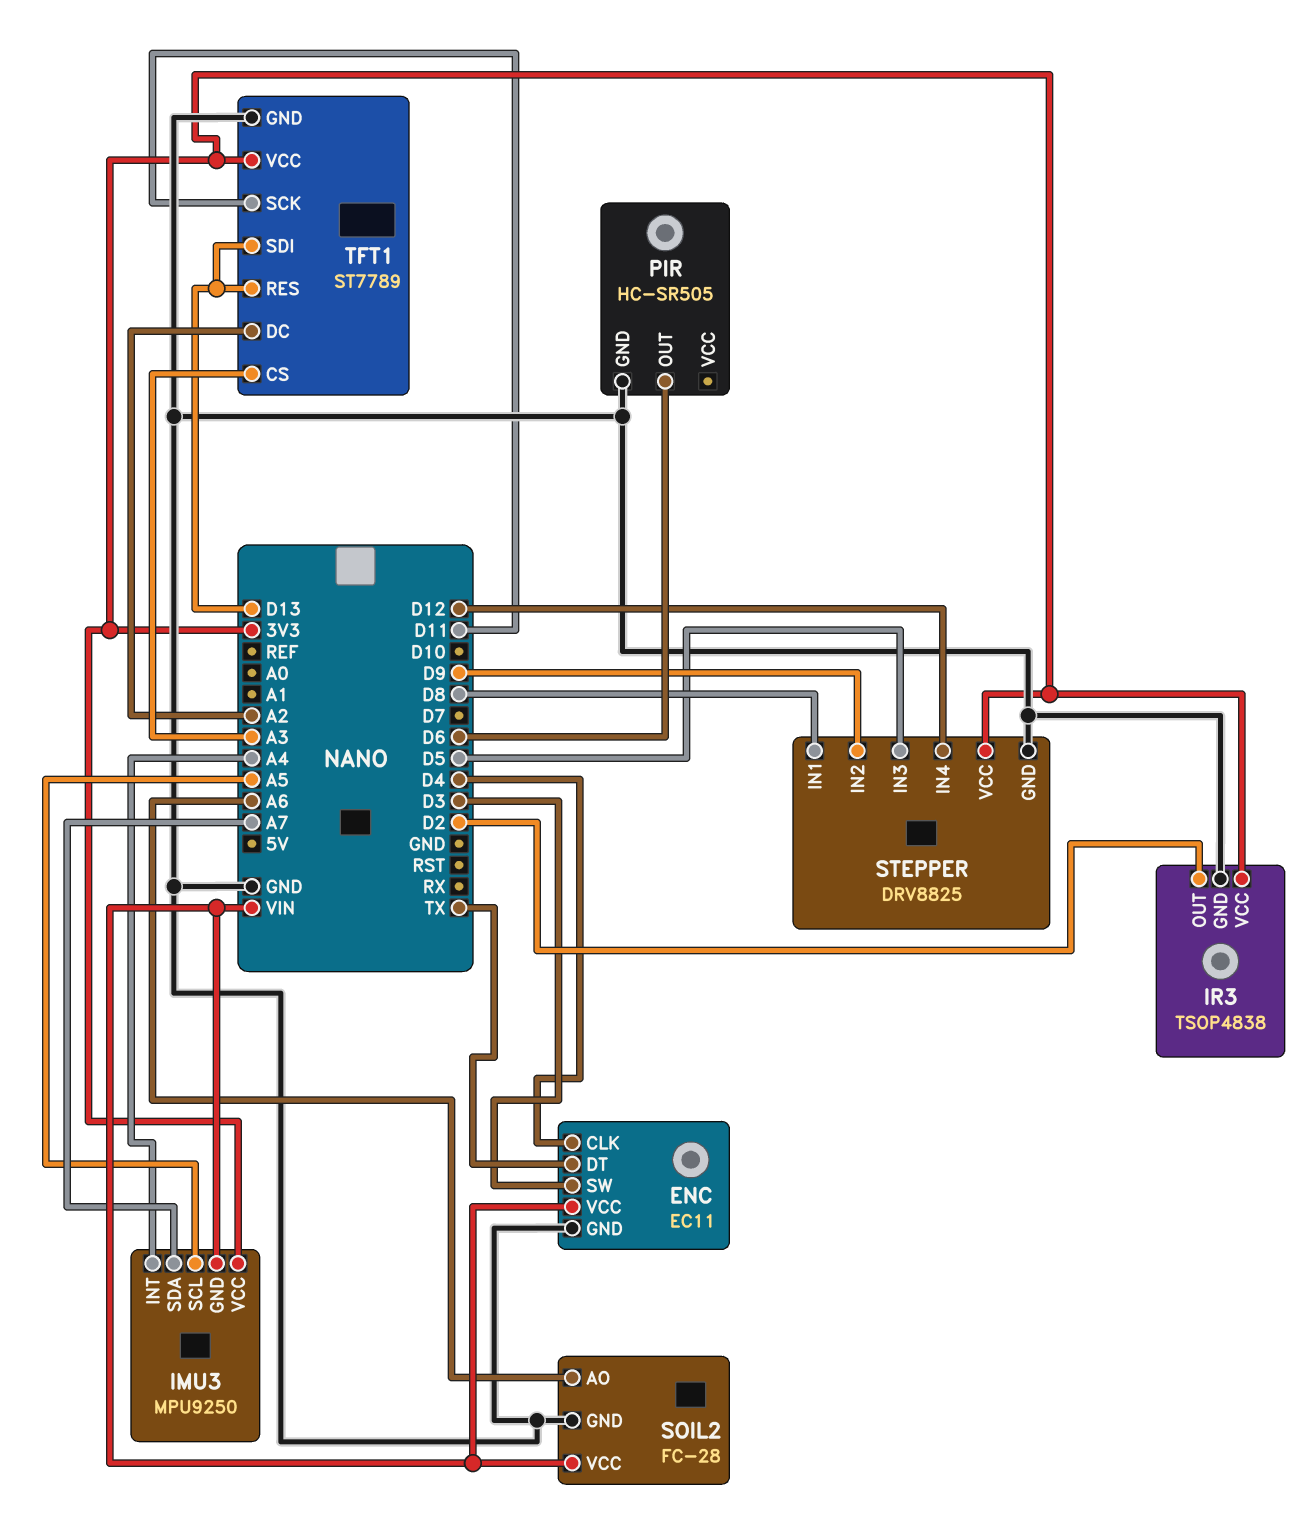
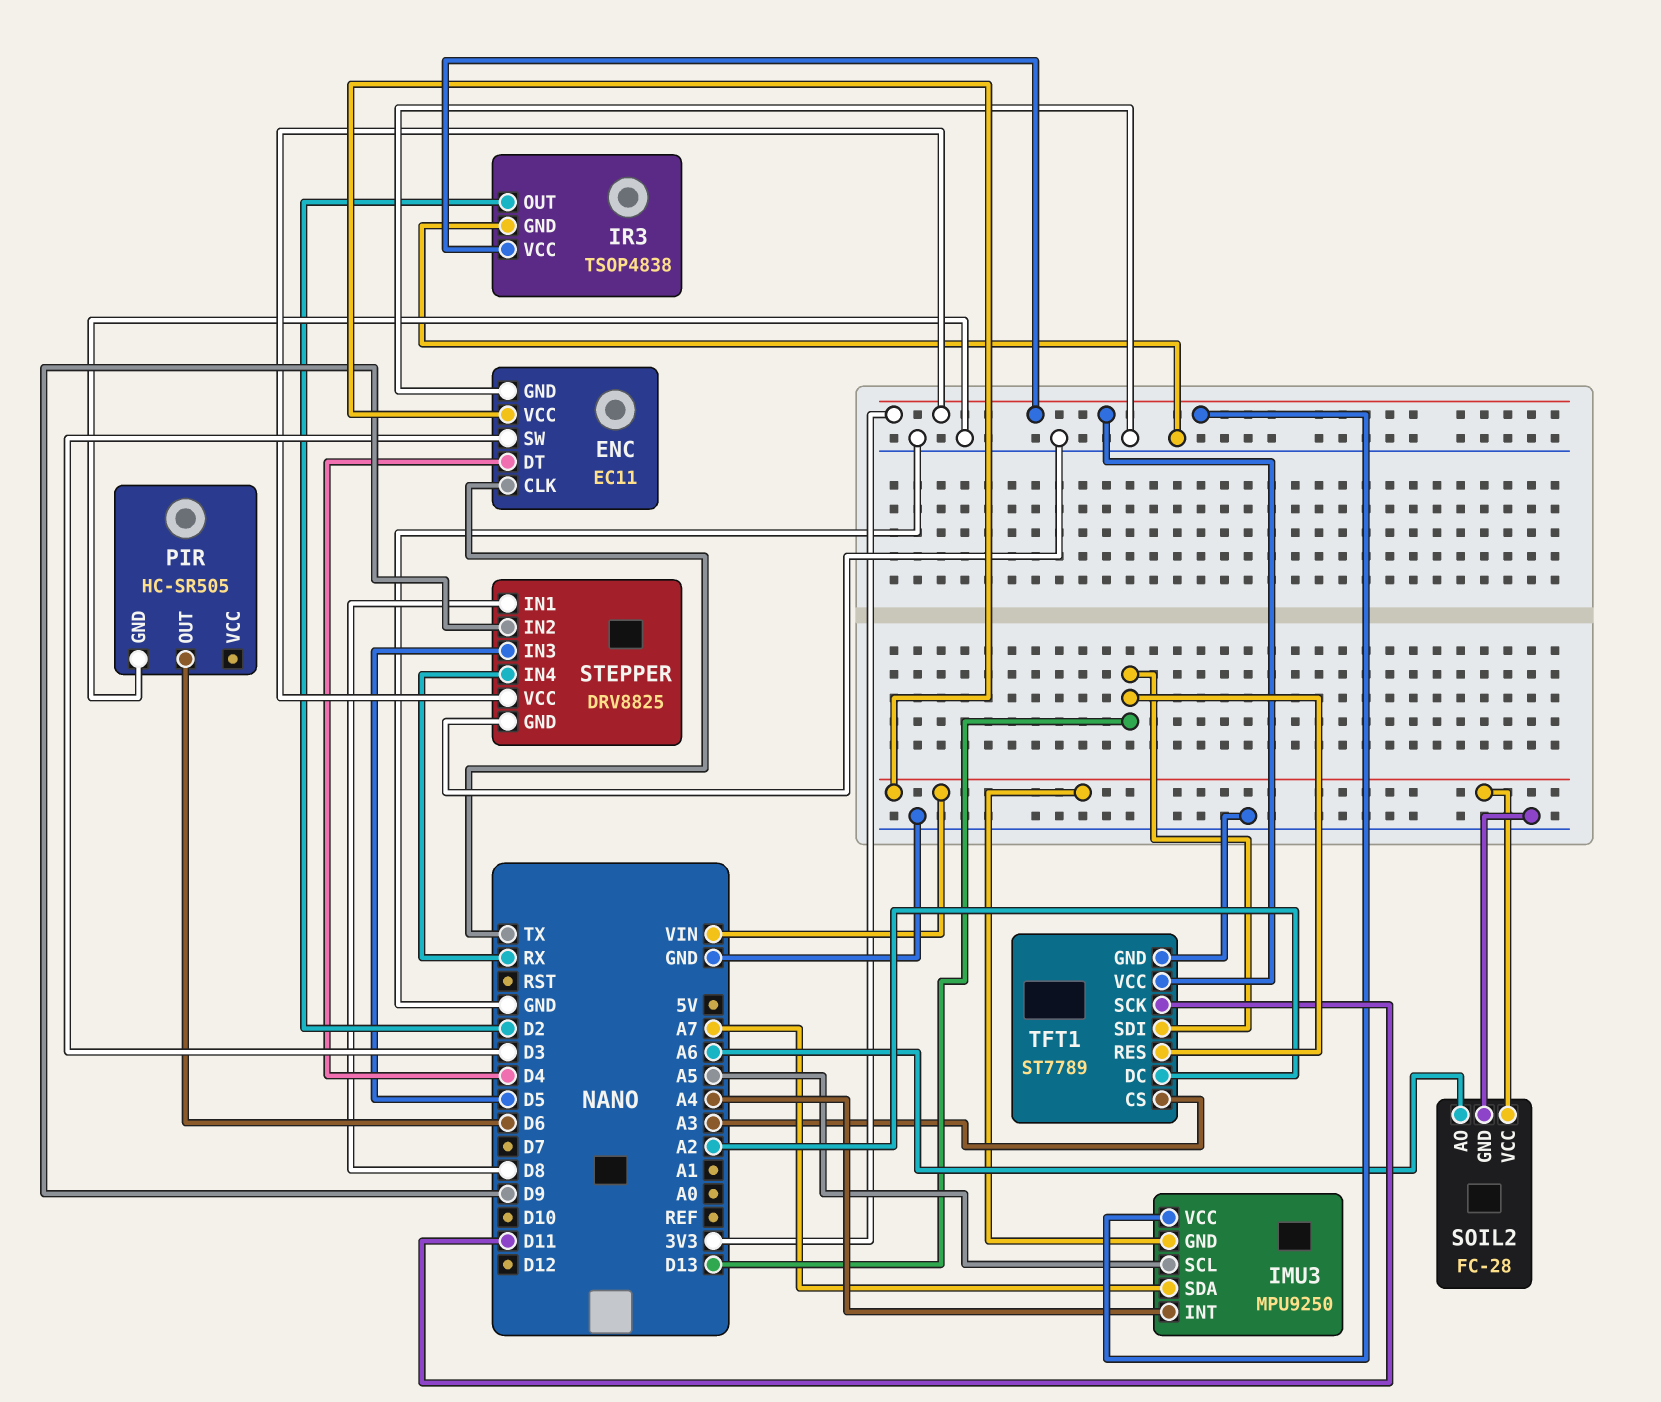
ENC pin CLK: D4 -> TX
ENC pin DT: TX -> D4
STEPPER pin IN4: D12 -> RX

